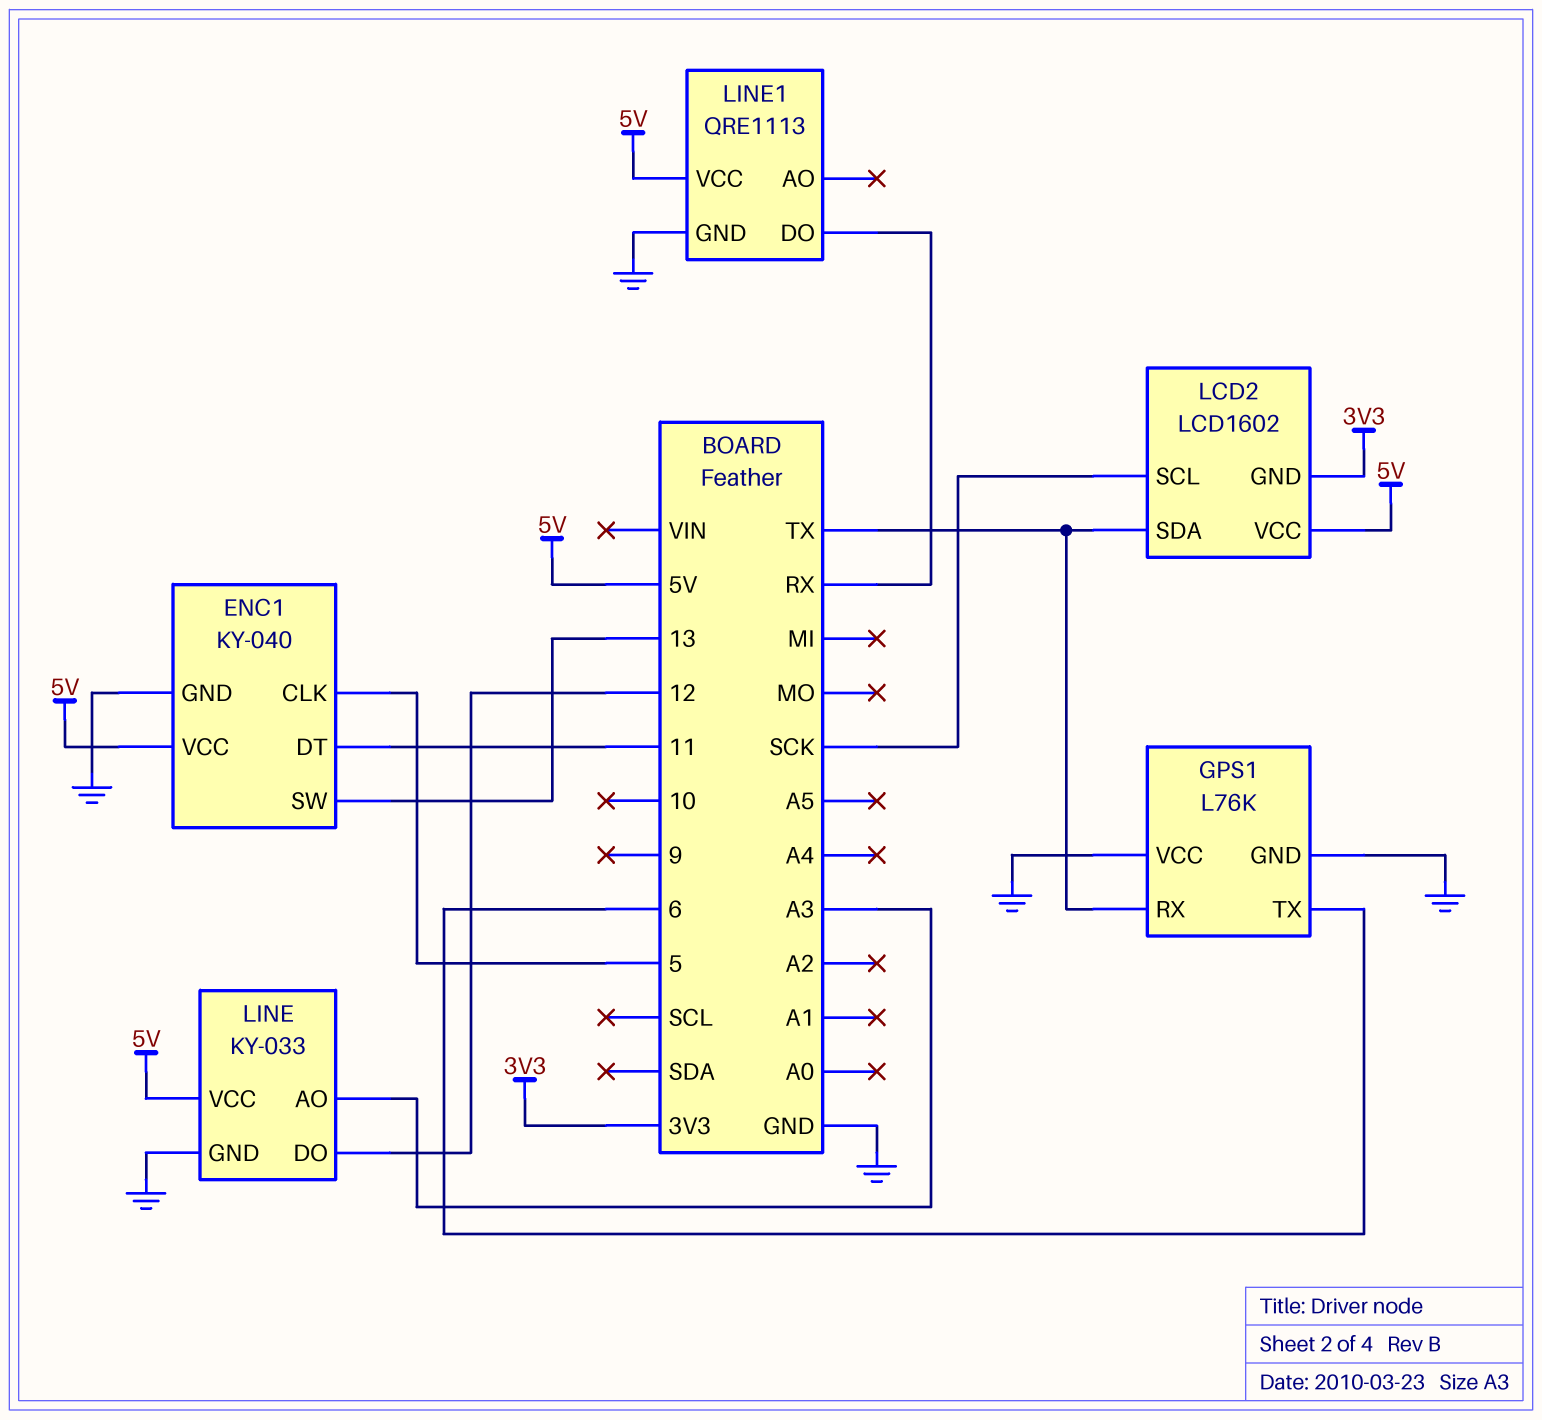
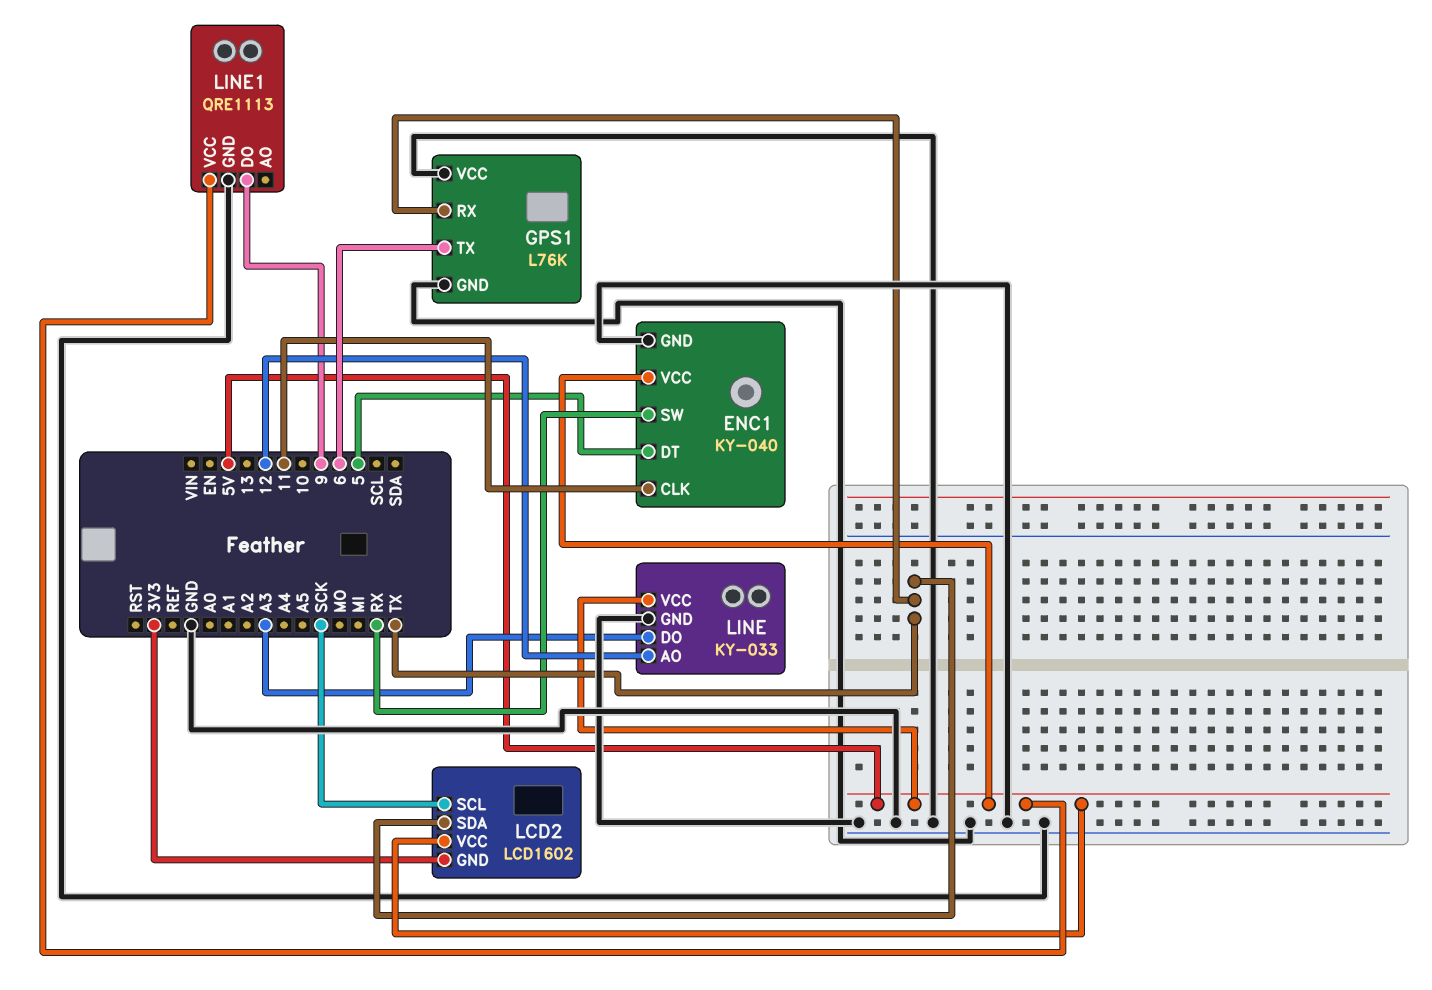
ENC1 pin CLK: 5 -> 11
ENC1 pin DT: 11 -> 5
ENC1 pin SW: 13 -> RX
LINE pin AO: A3 -> 12
LINE pin DO: 12 -> A3
LINE1 pin DO: RX -> 9

